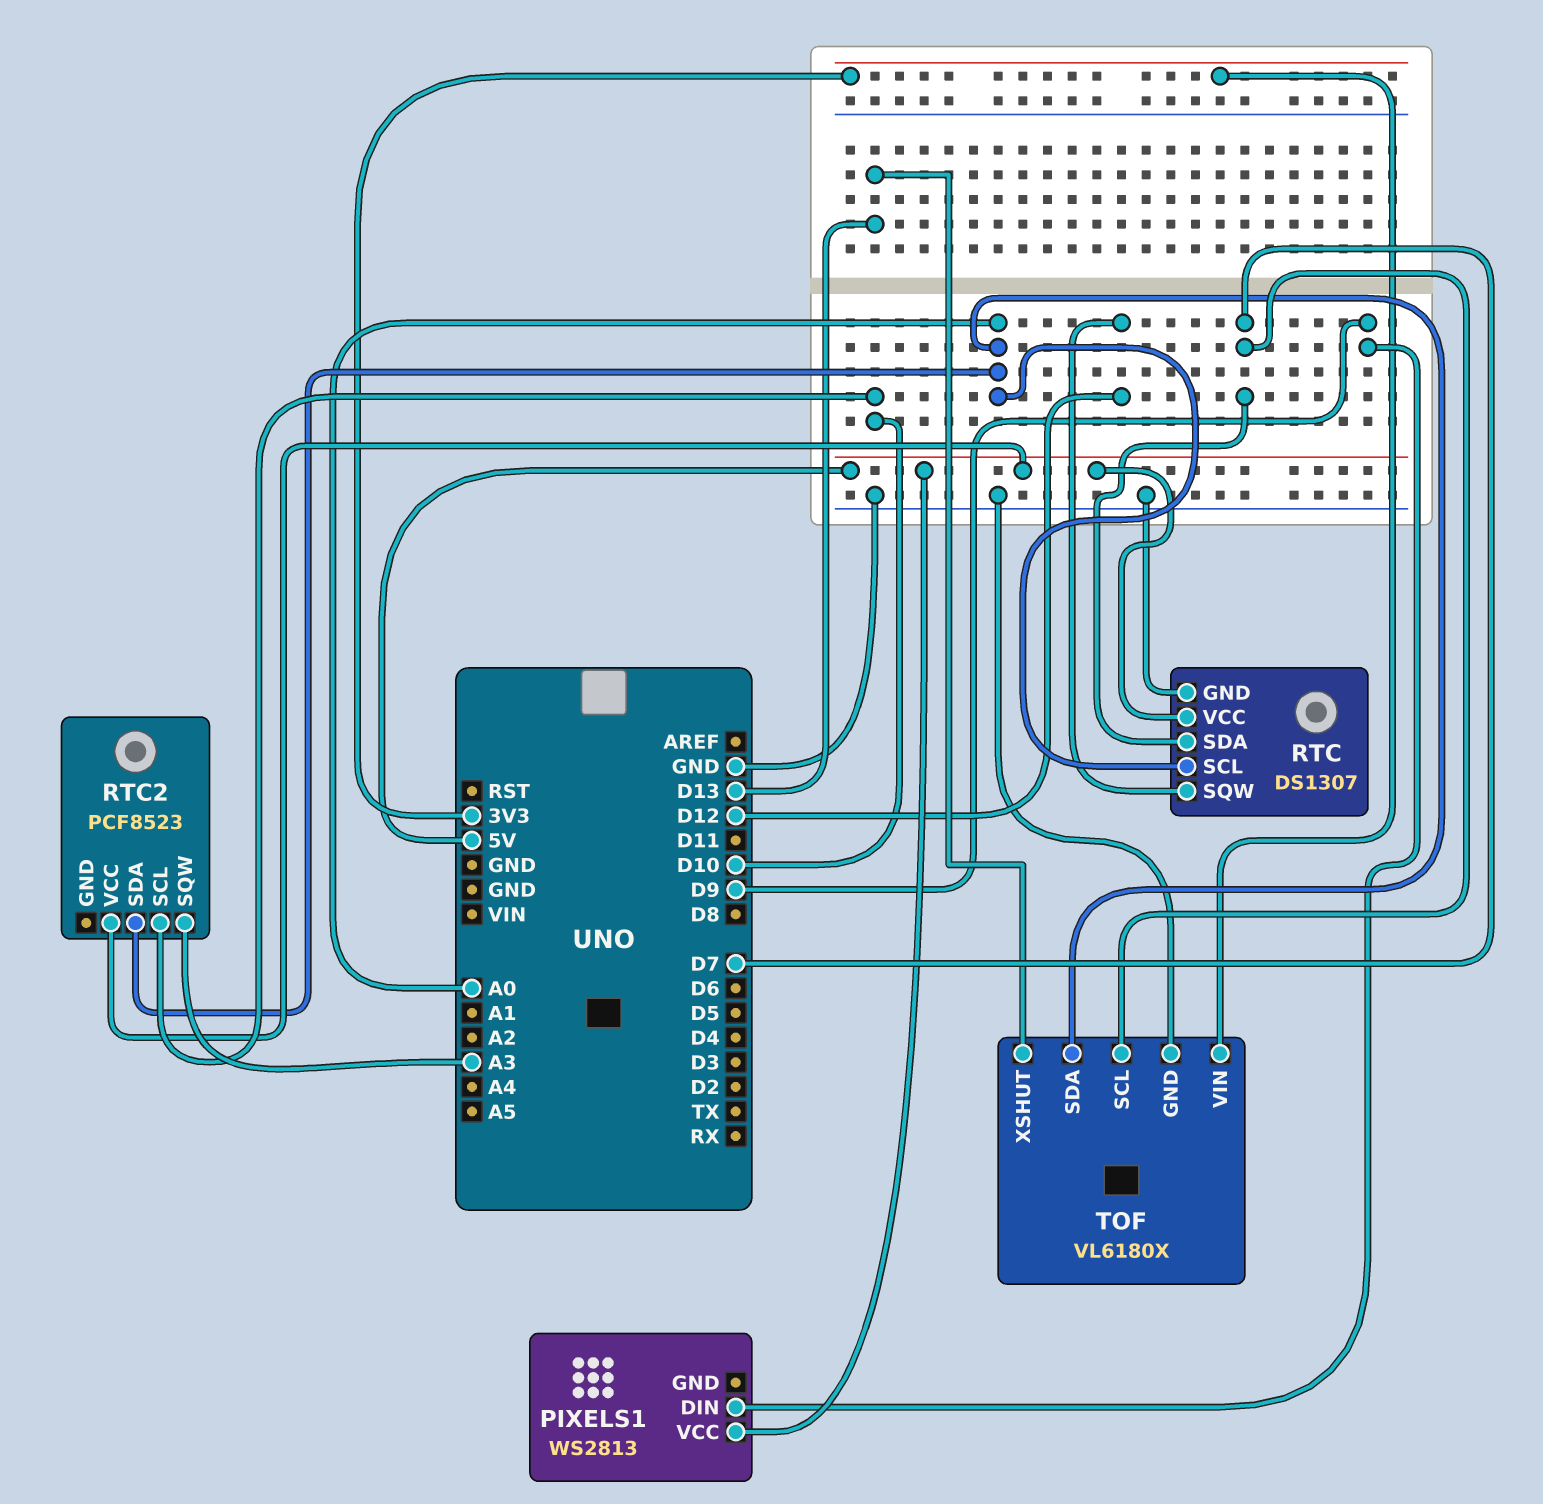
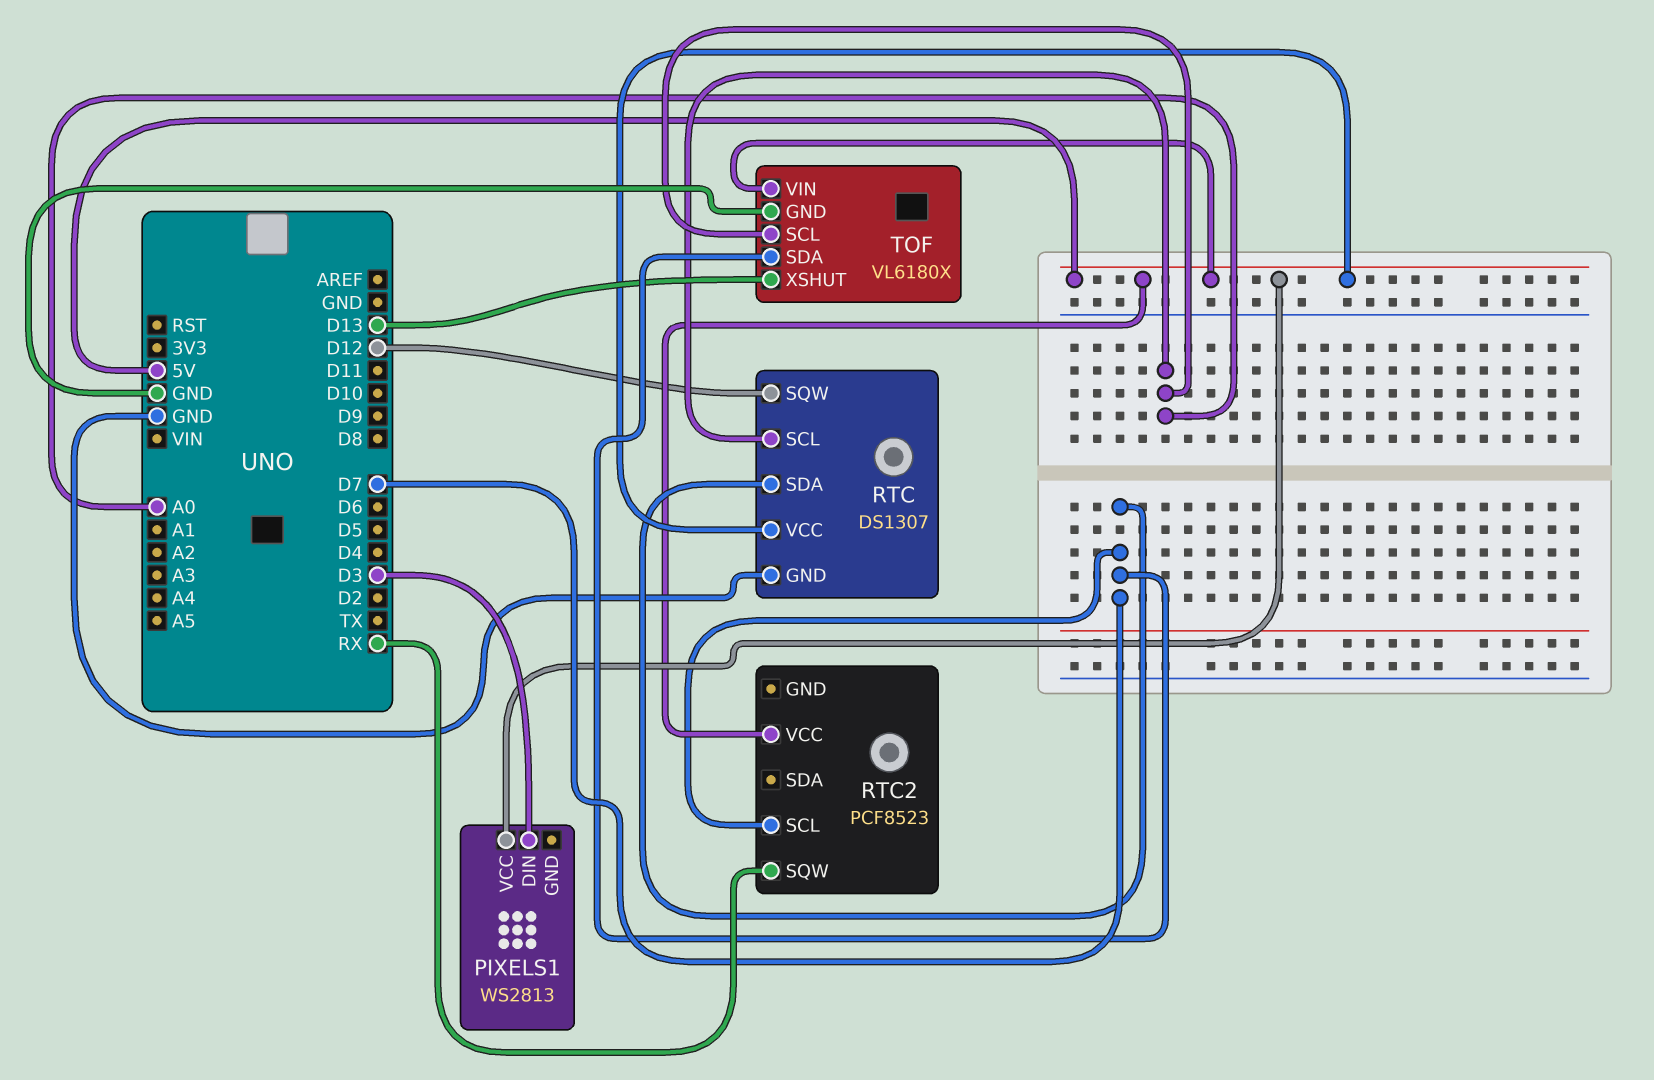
PIXELS1 pin DIN: D9 -> D3
RTC2 pin SCL: D10 -> D7
RTC2 pin SDA: A0 -> none
RTC2 pin SQW: A3 -> RX
TOF pin SCL: D7 -> A0
TOF pin SDA: A0 -> D7
TOF pin VIN: 3V3 -> 5V

